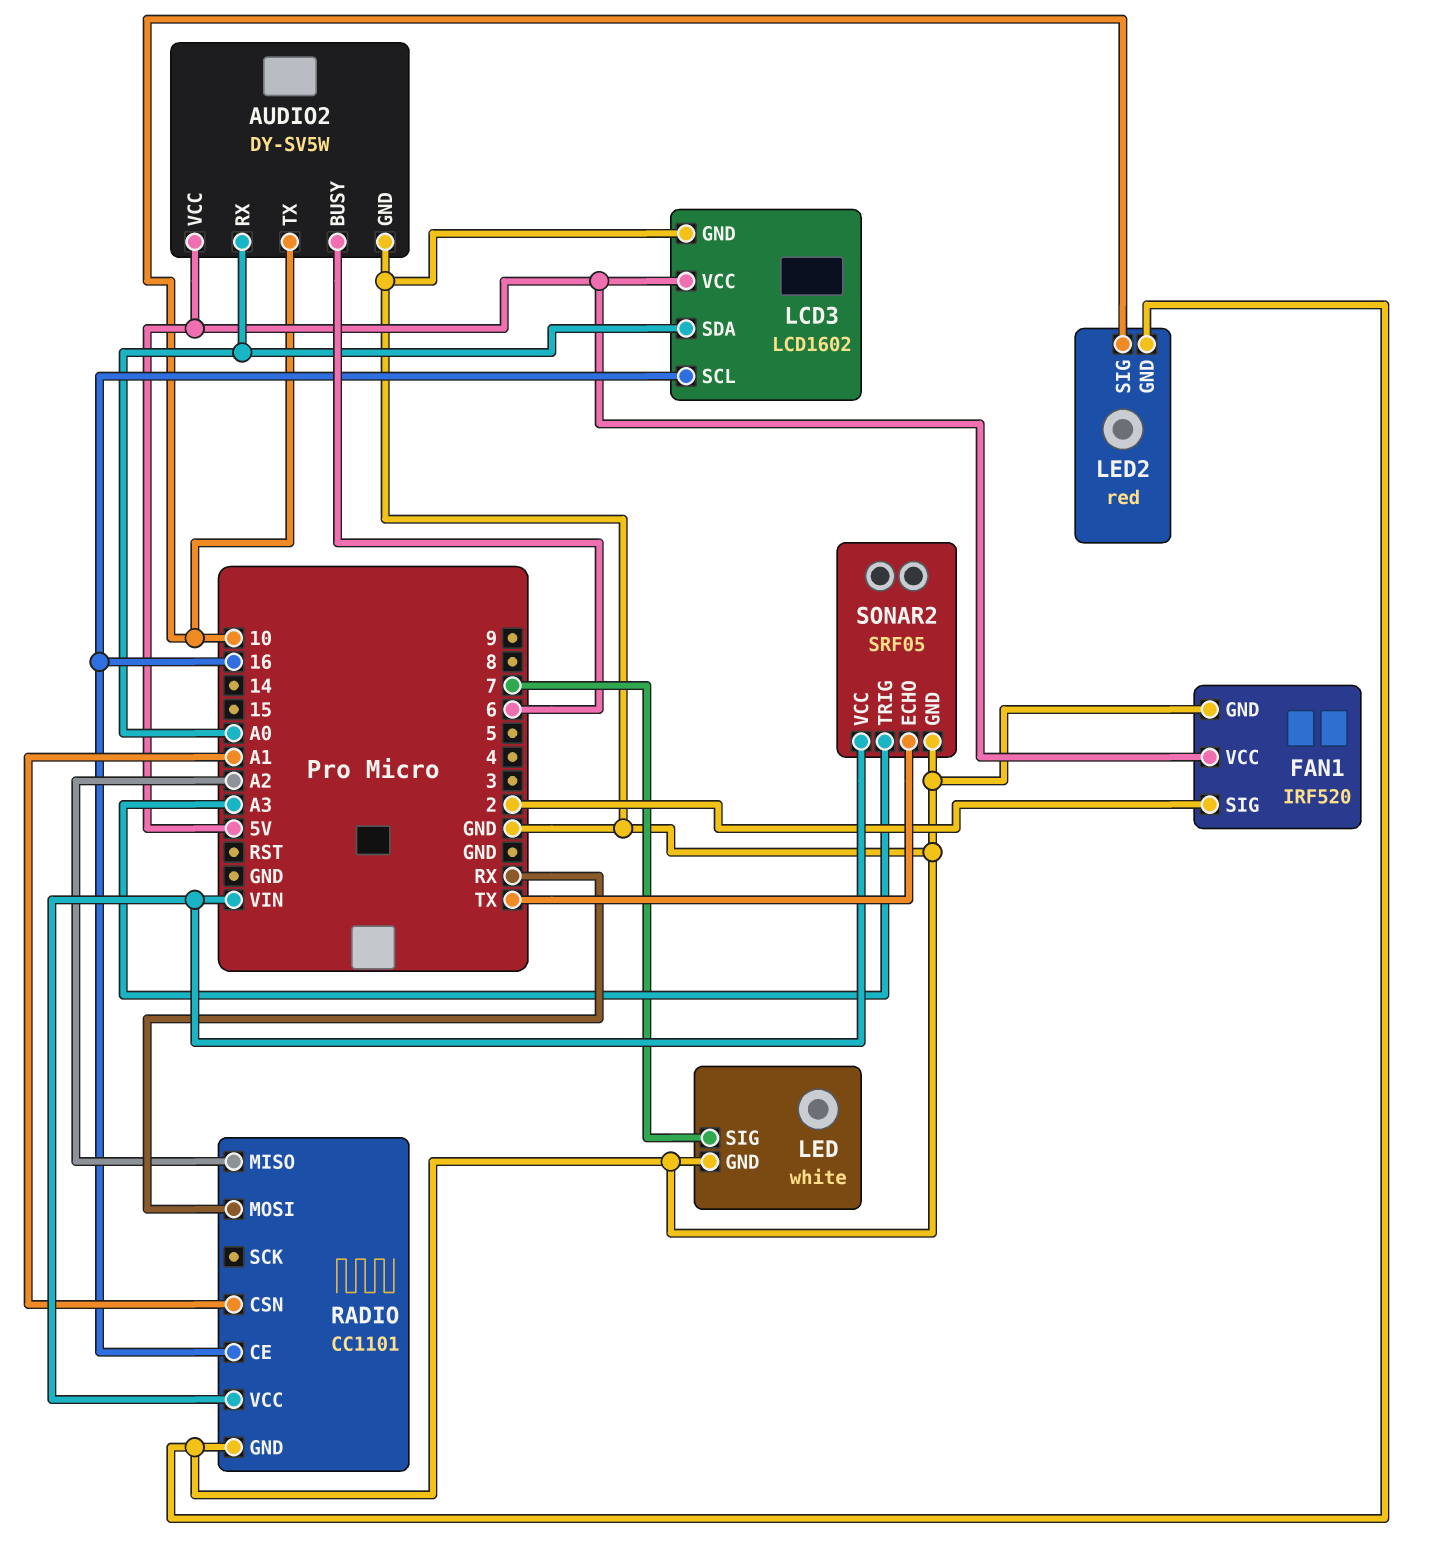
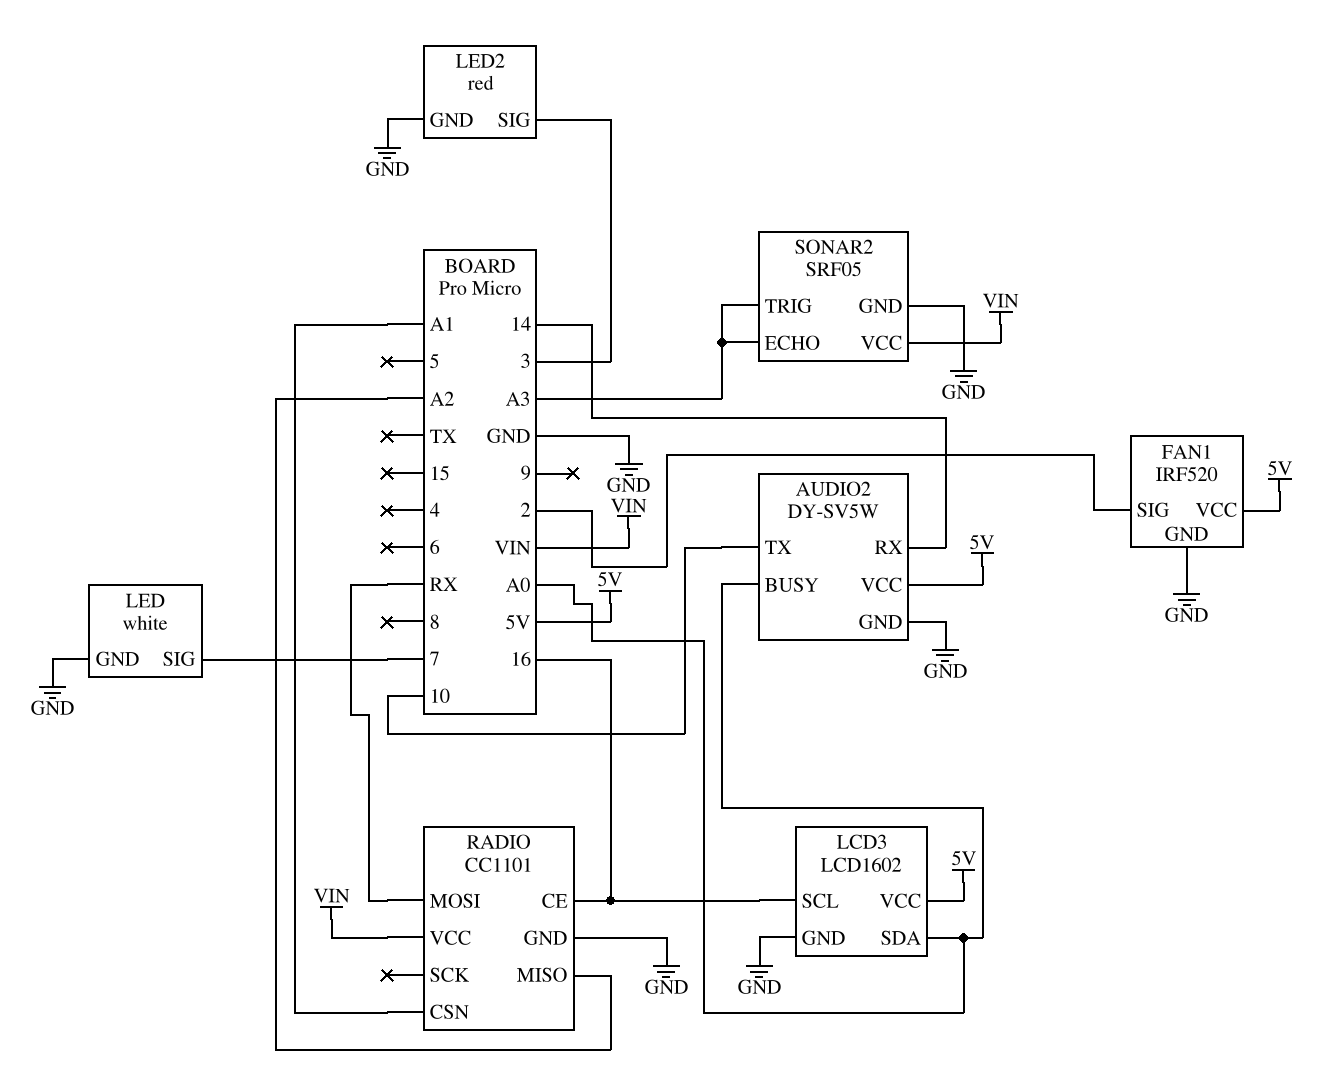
AUDIO2 pin BUSY: 6 -> A0
AUDIO2 pin RX: A0 -> 14
LED2 pin SIG: 10 -> 3
SONAR2 pin ECHO: TX -> A3

